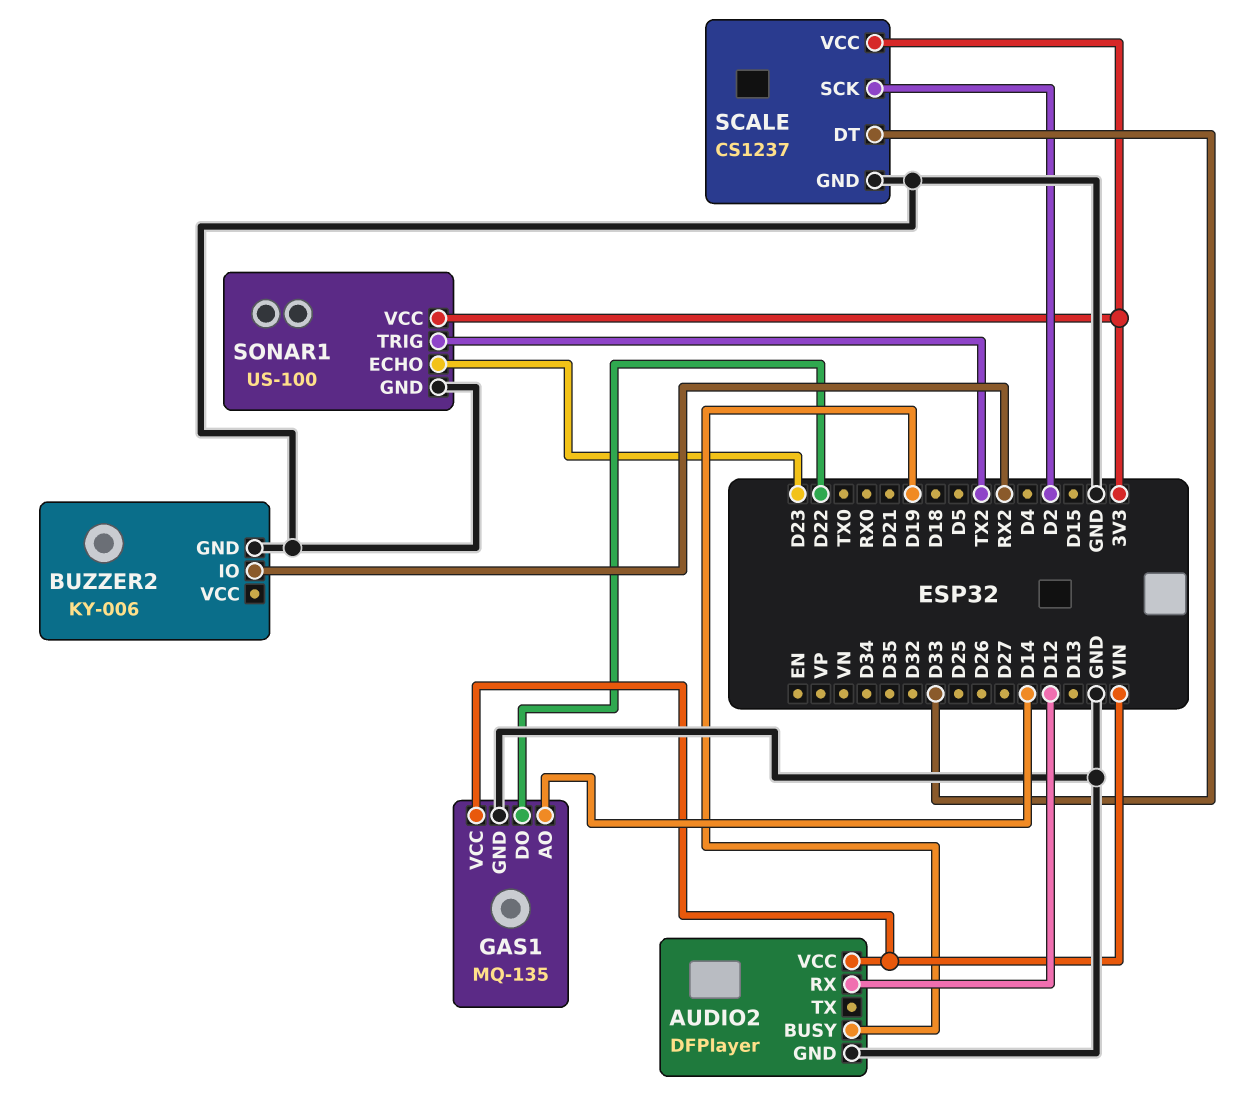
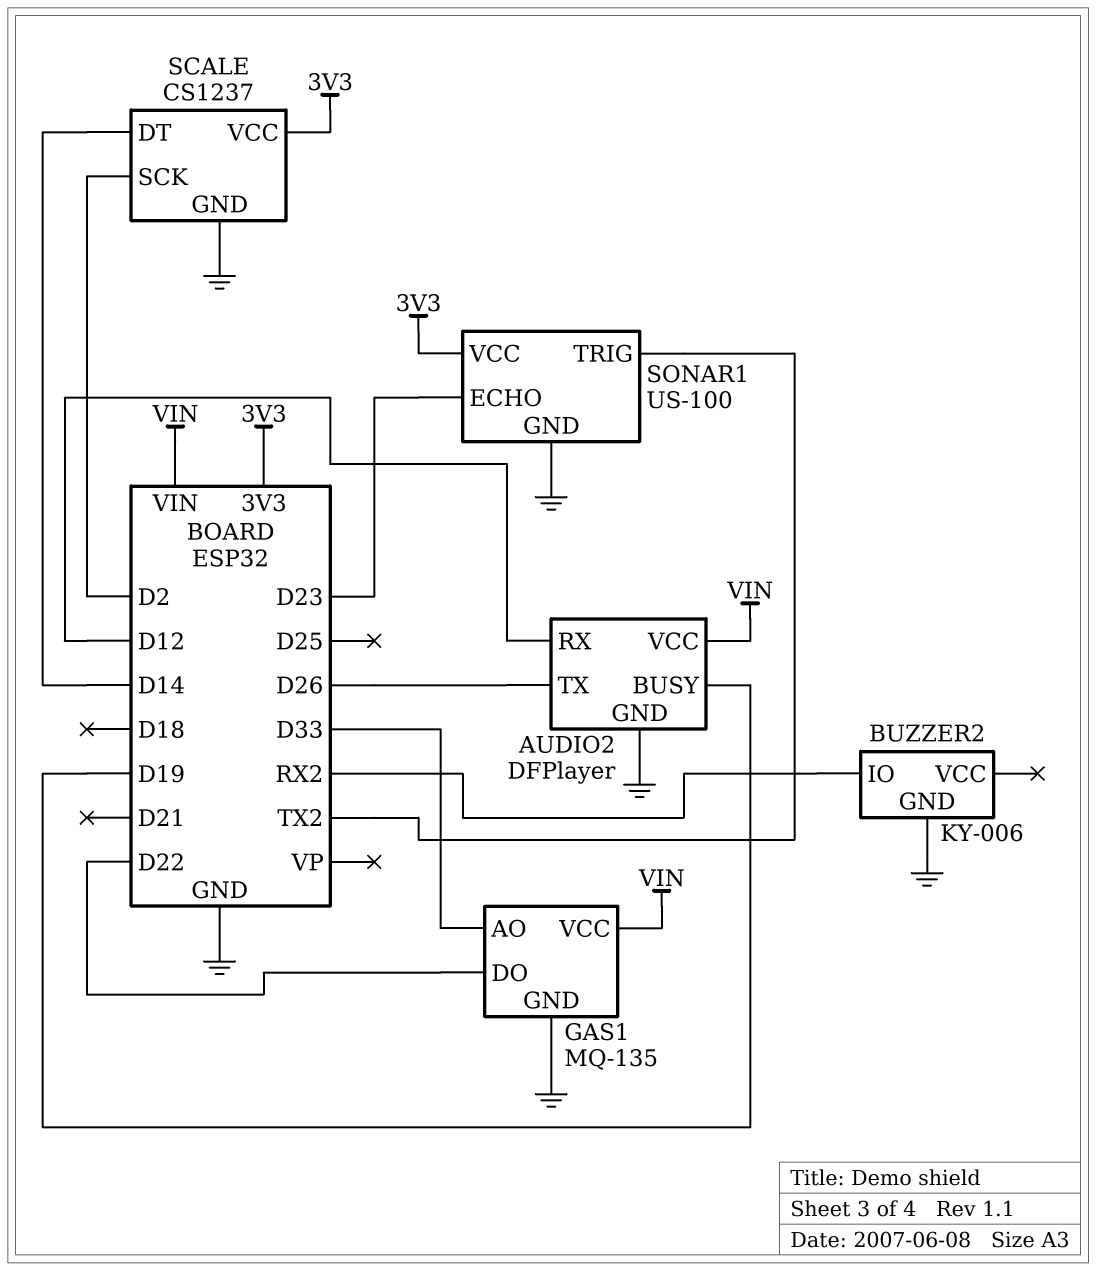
AUDIO2 pin TX: none -> D26
GAS1 pin AO: D14 -> D33
SCALE pin DT: D33 -> D14

